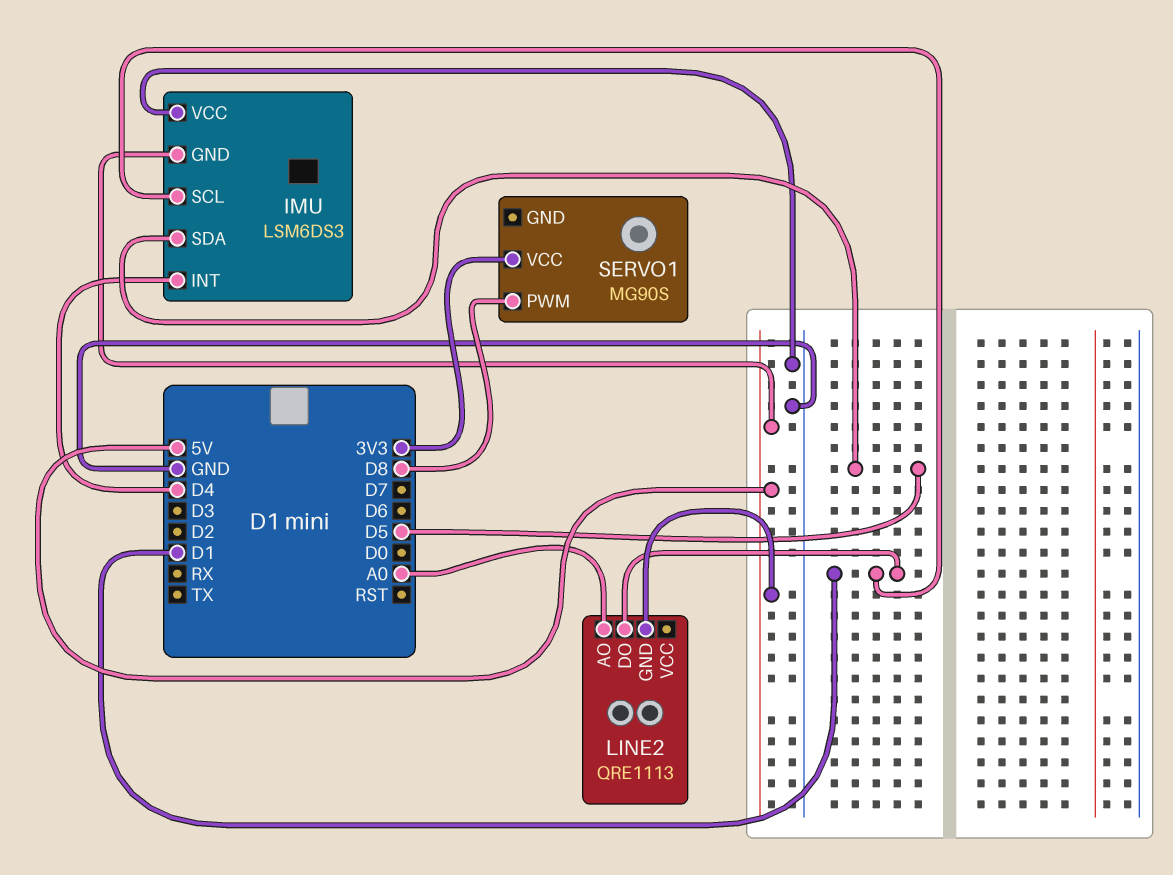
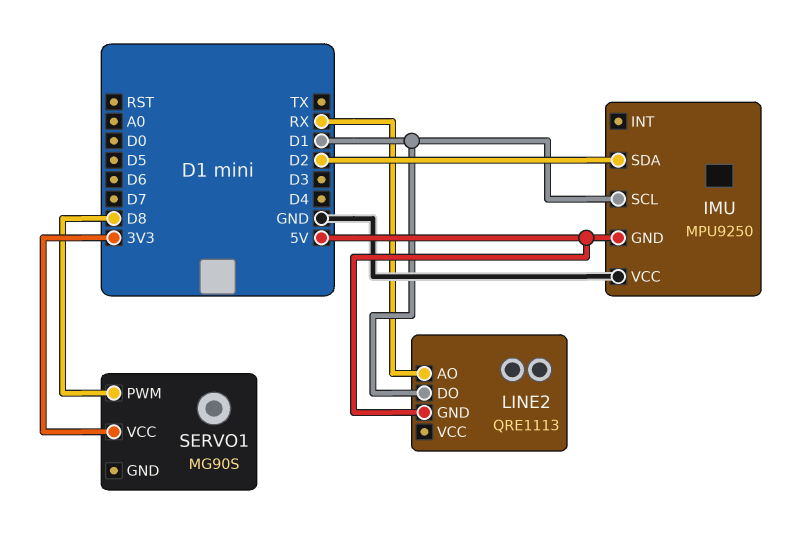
IMU: LSM6DS3 -> MPU9250
IMU pin INT: D4 -> none
IMU pin SDA: D5 -> D2
LINE2 pin AO: A0 -> RX

